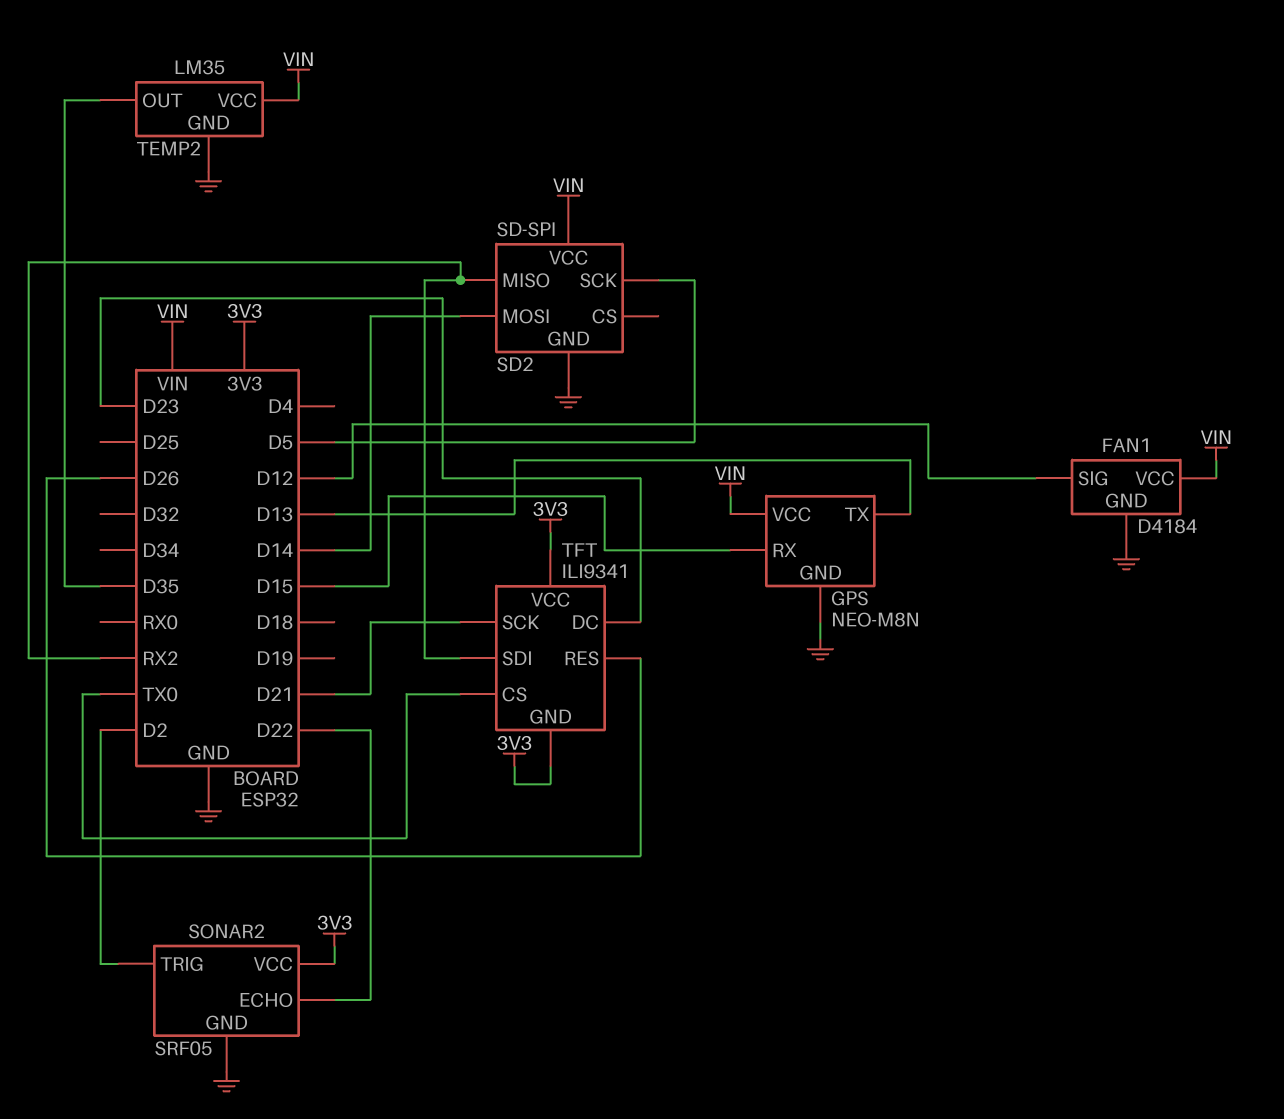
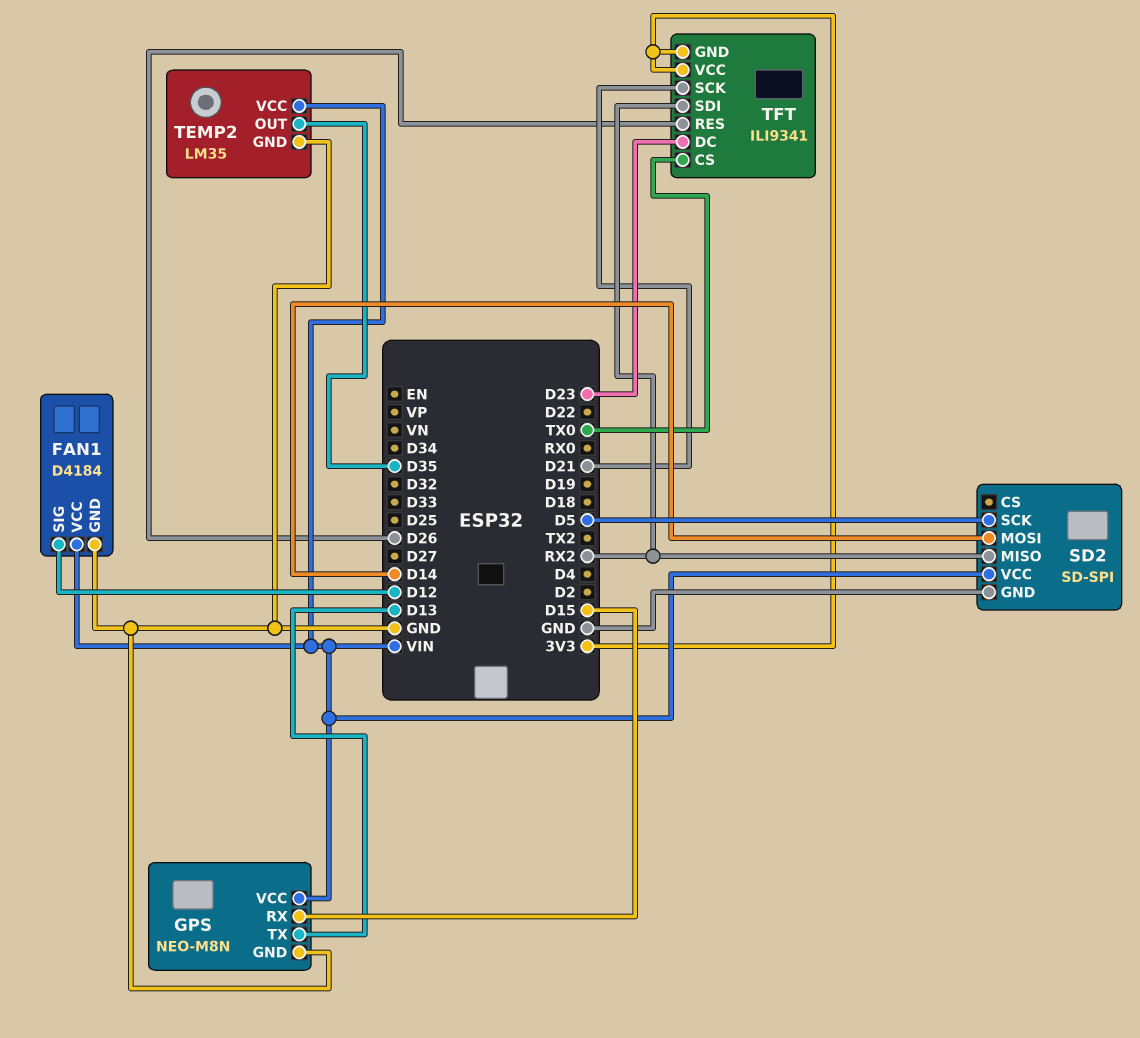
SONAR2: SRF05 -> none
SONAR2 pin ECHO: D22 -> none
SONAR2 pin GND: GND -> none
SONAR2 pin TRIG: D2 -> none
SONAR2 pin VCC: 3V3 -> none

